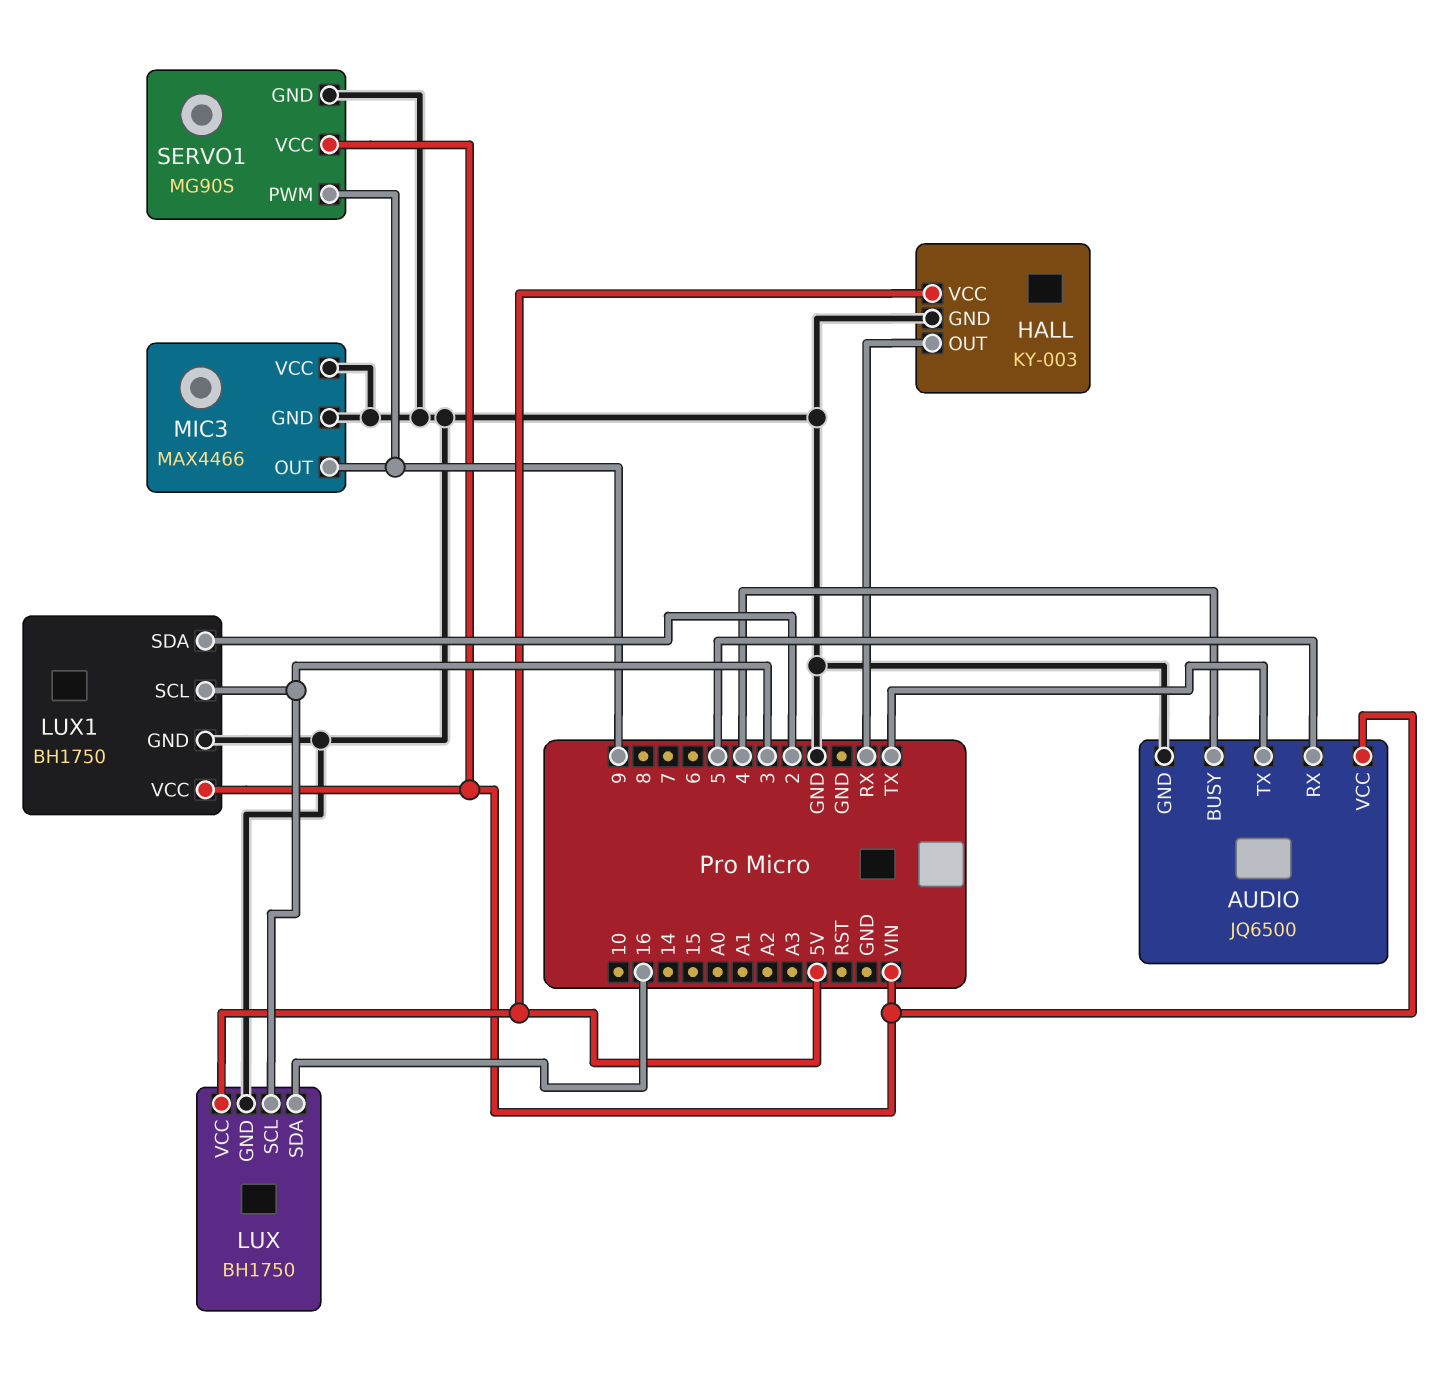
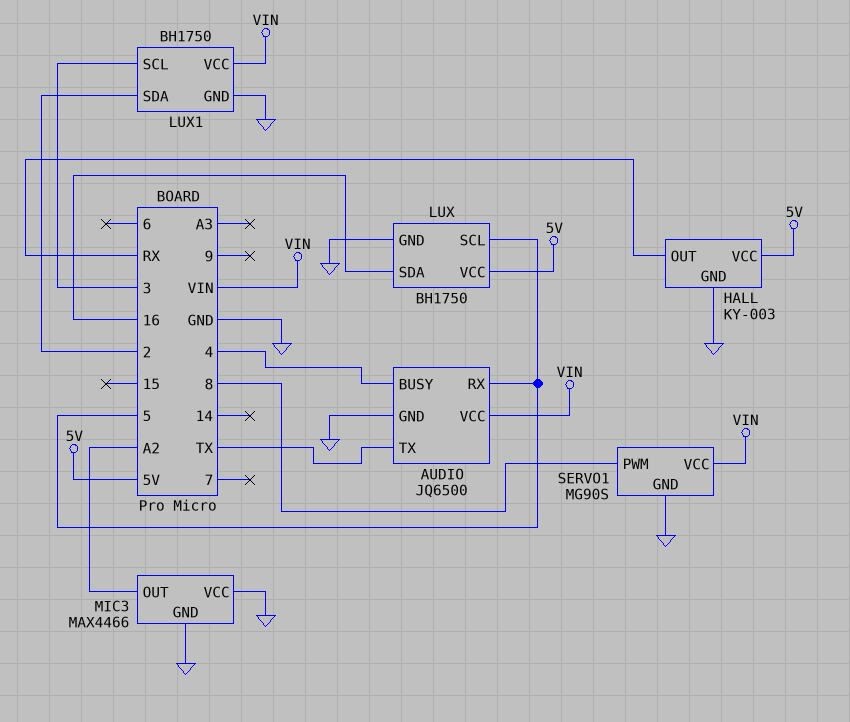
LUX pin SCL: 3 -> 5
MIC3 pin OUT: 9 -> A2
SERVO1 pin PWM: 9 -> 8

